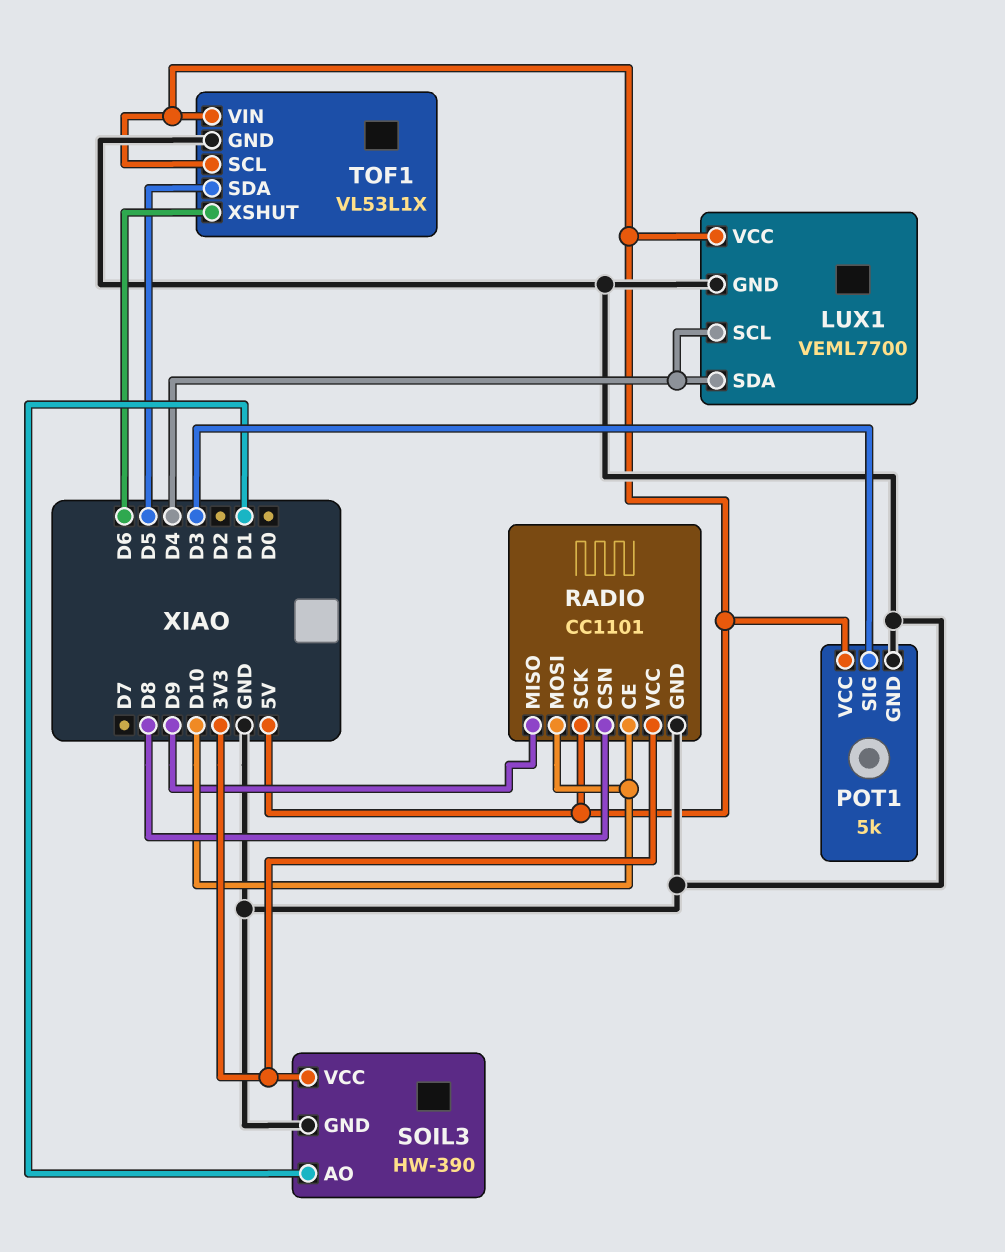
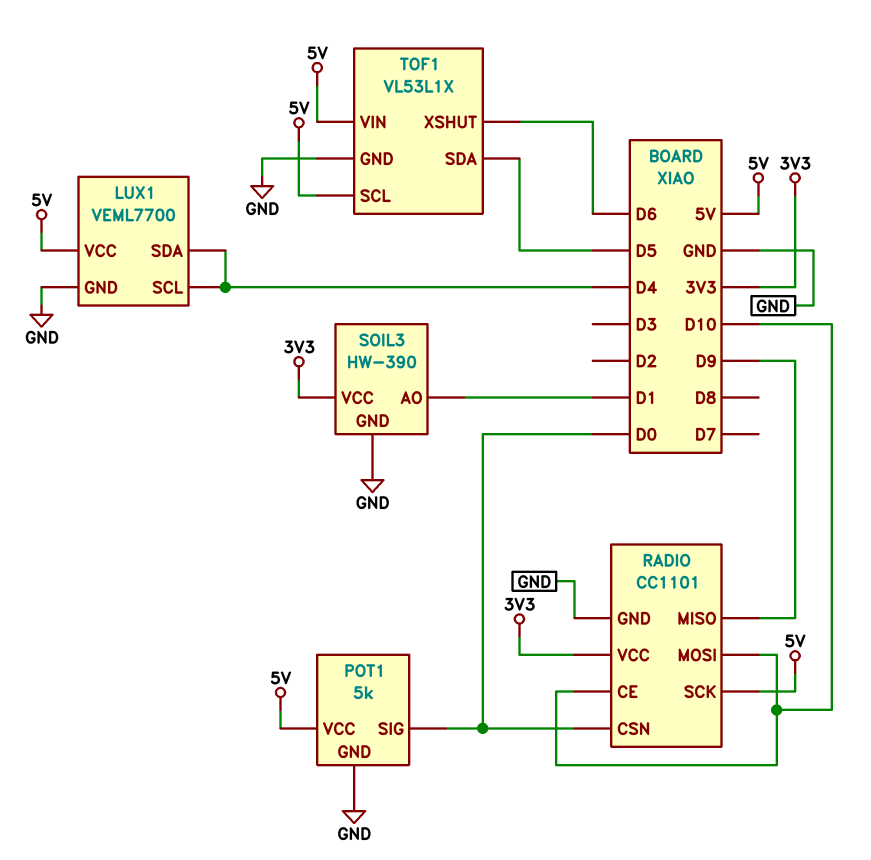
POT1 pin SIG: D3 -> D0
RADIO pin CSN: D8 -> D0

